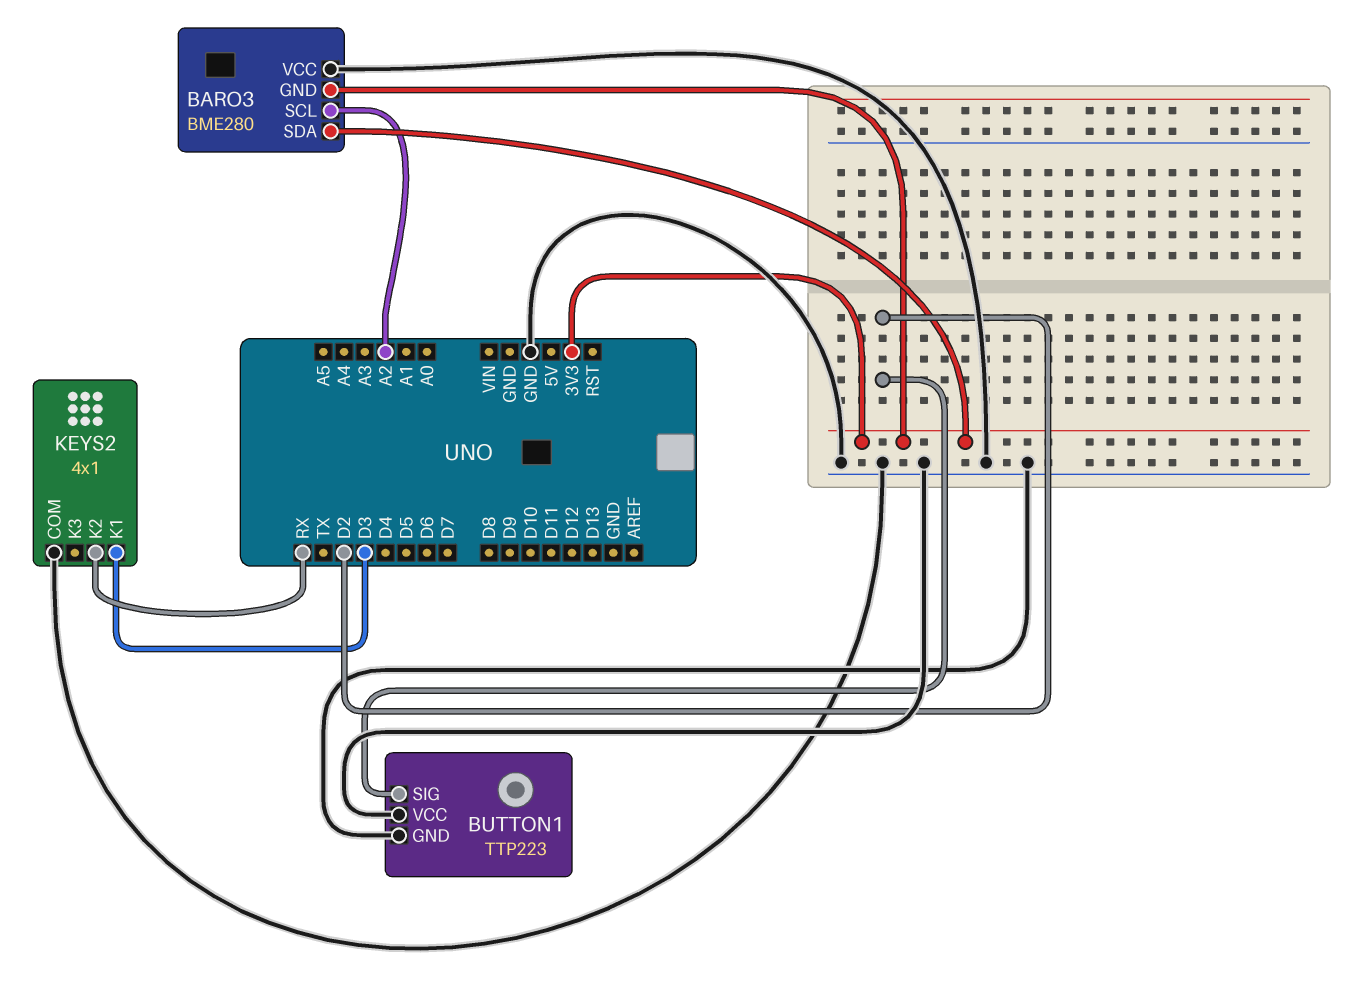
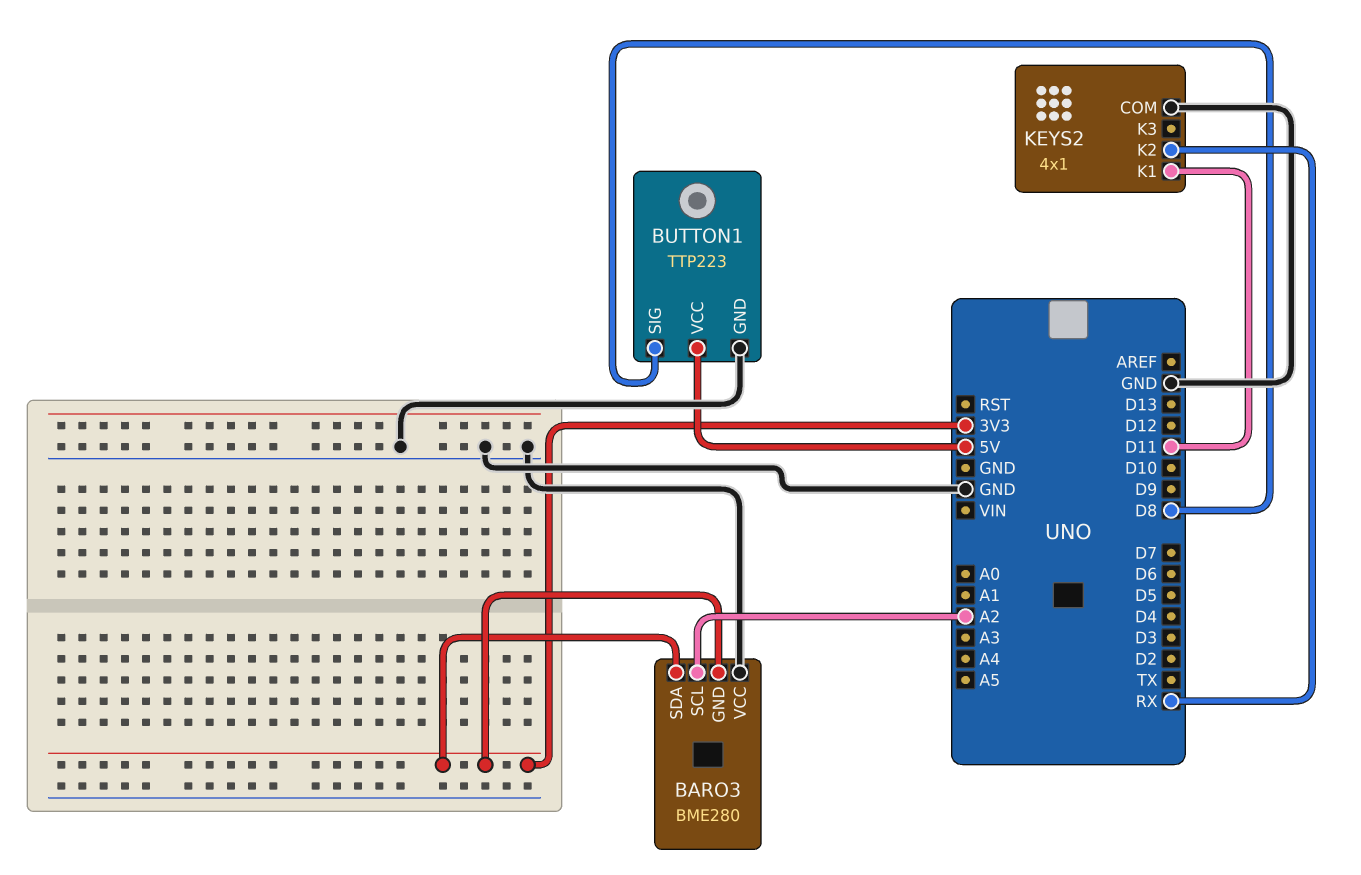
BUTTON1 pin SIG: D2 -> D8
BUTTON1 pin VCC: GND -> 5V
KEYS2 pin K1: D3 -> D11

